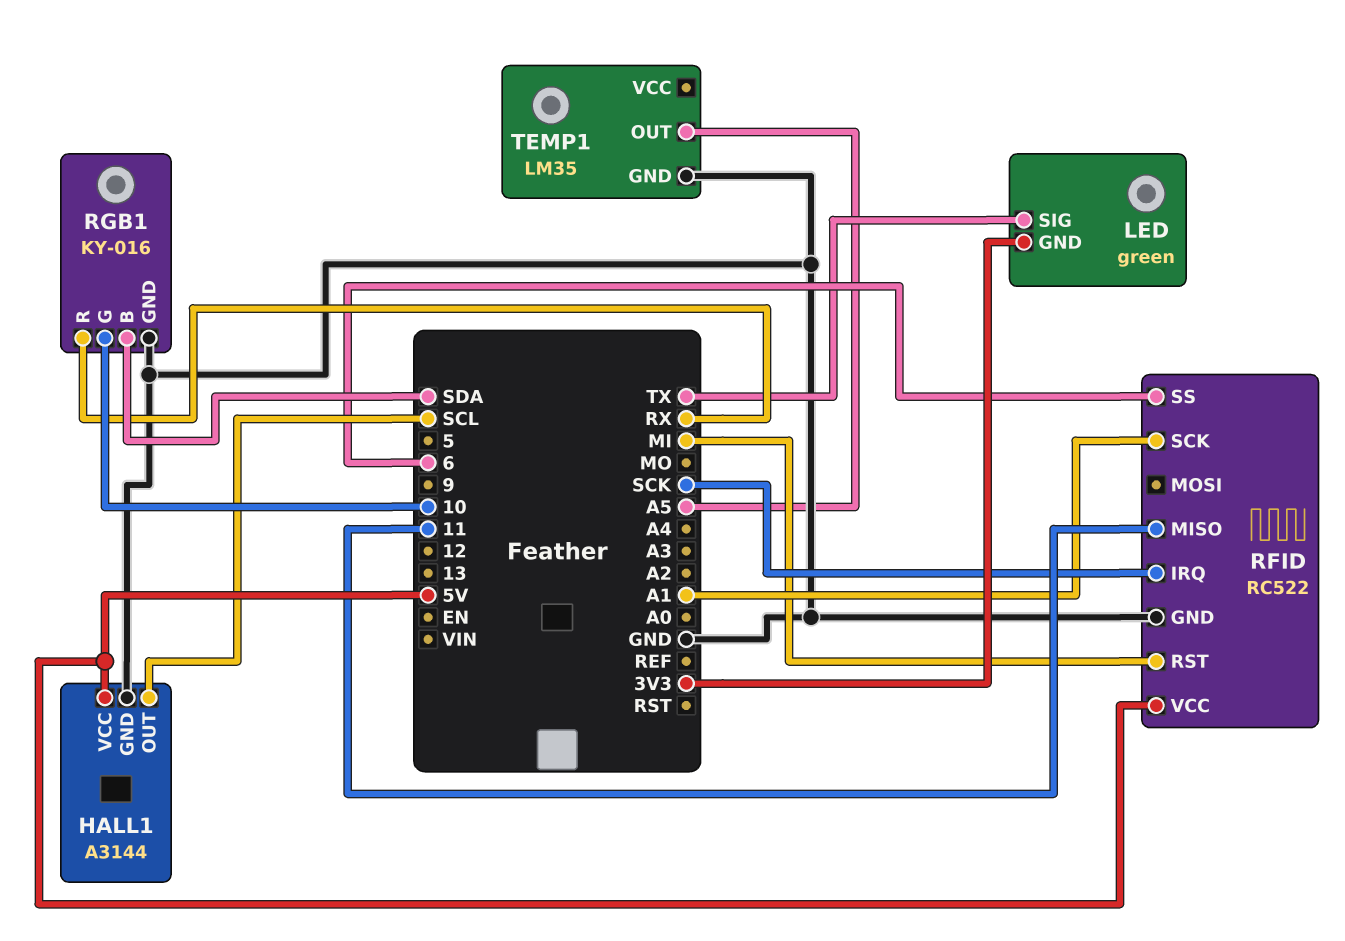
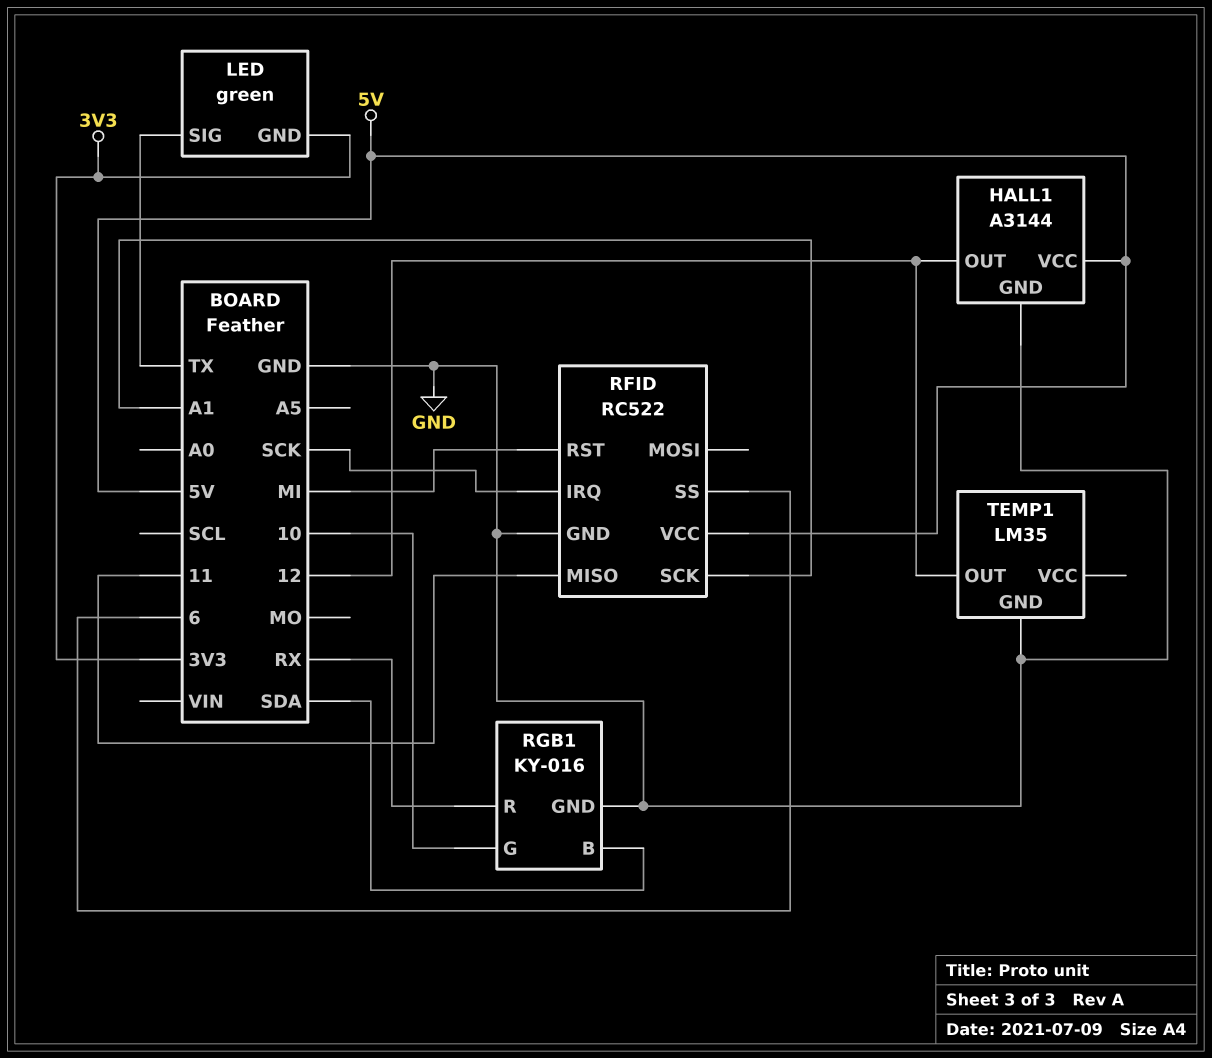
HALL1 pin OUT: SCL -> 12
TEMP1 pin OUT: A5 -> 12

